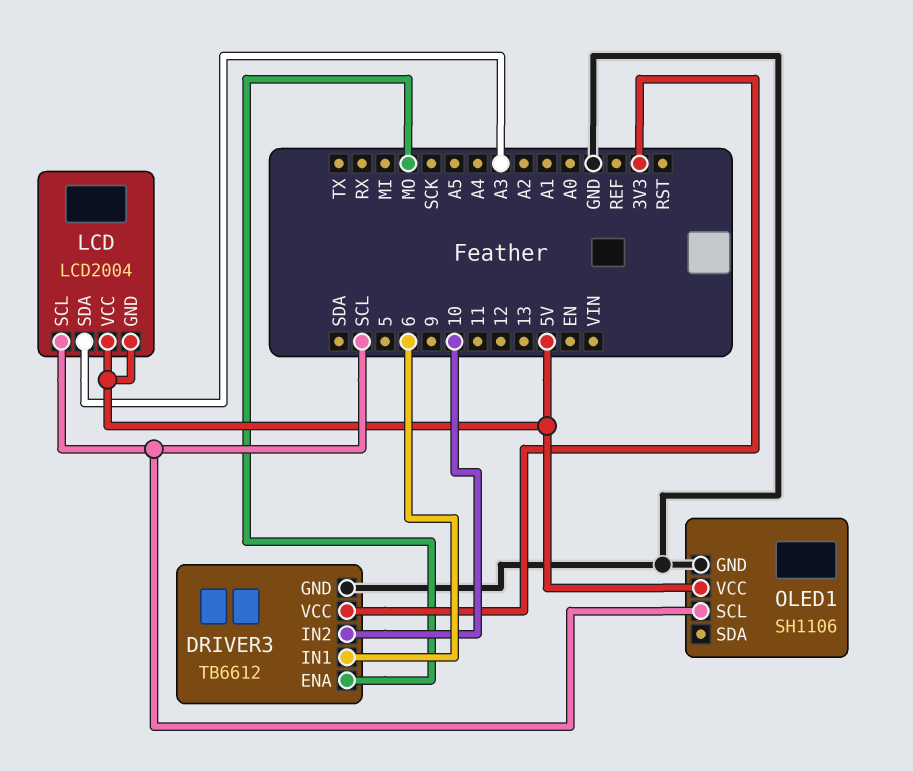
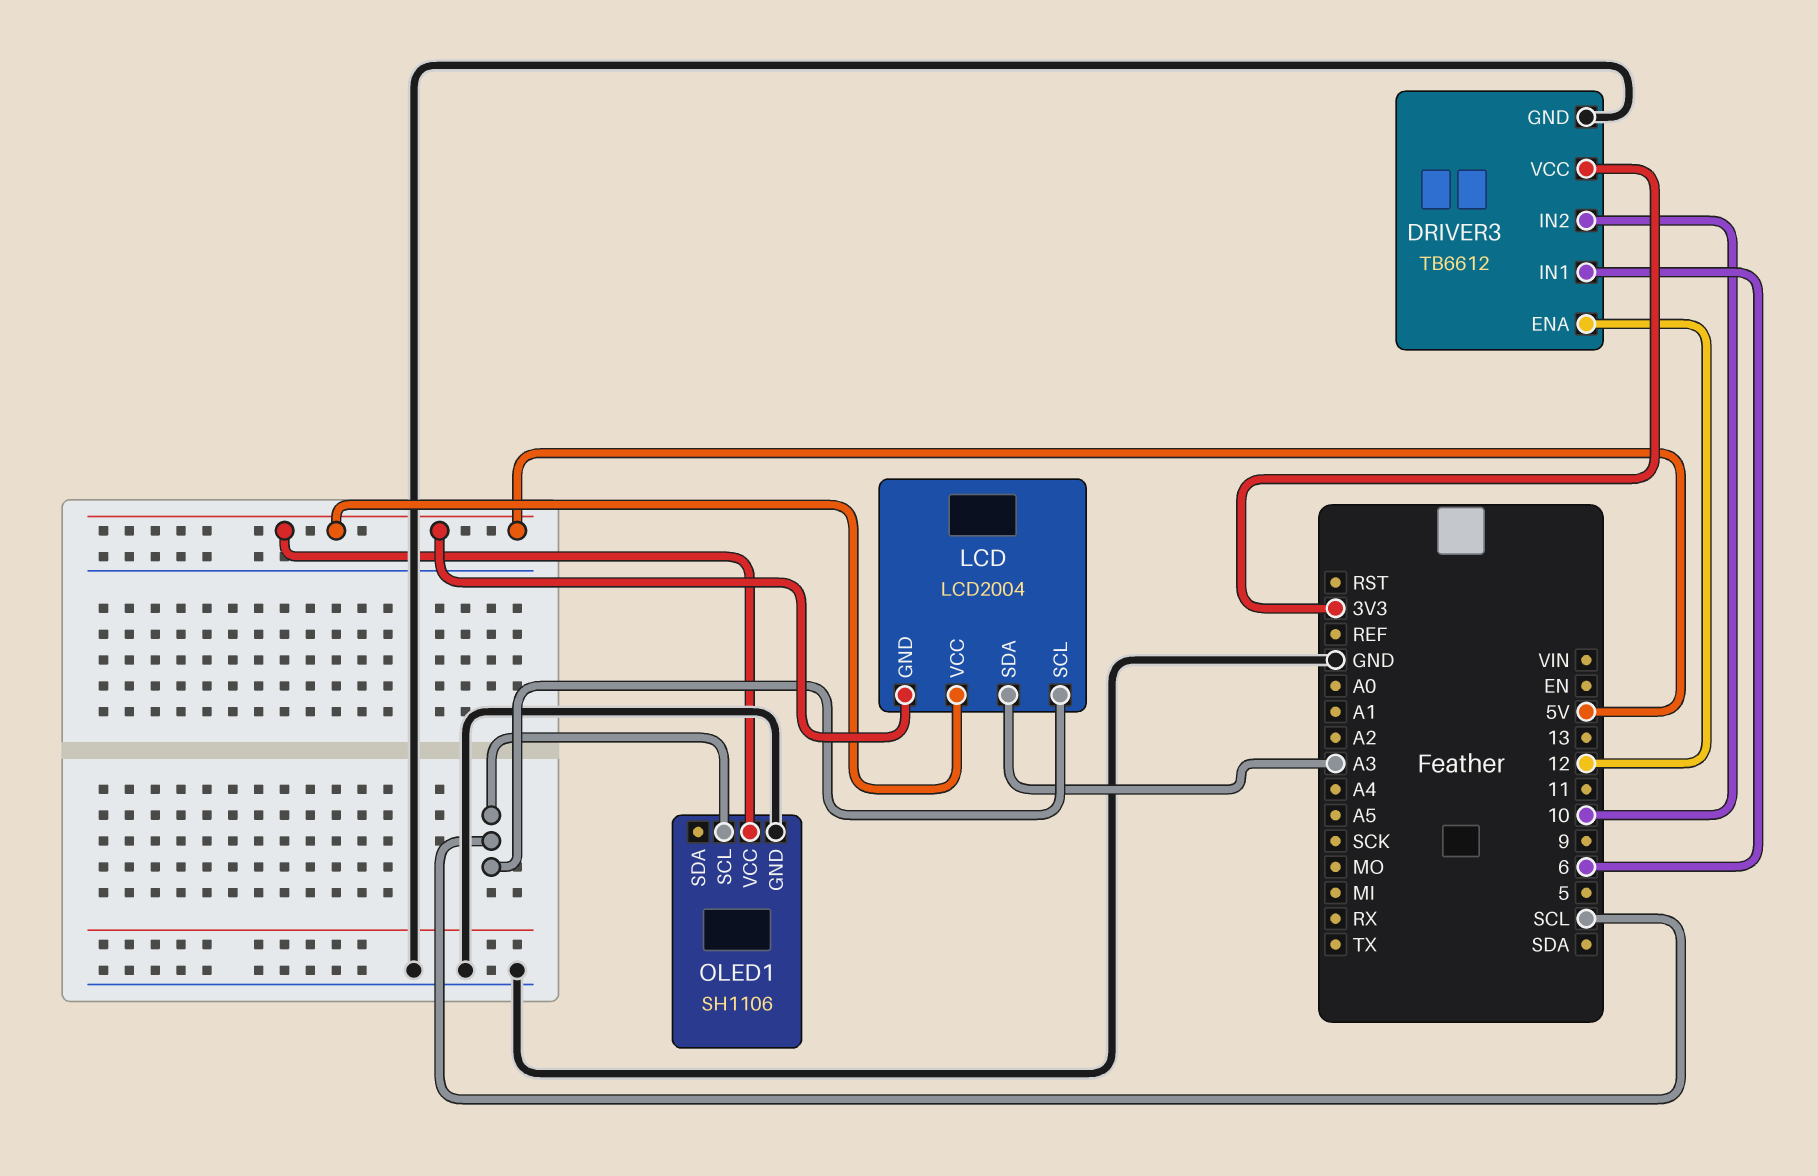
DRIVER3 pin ENA: MO -> 12

